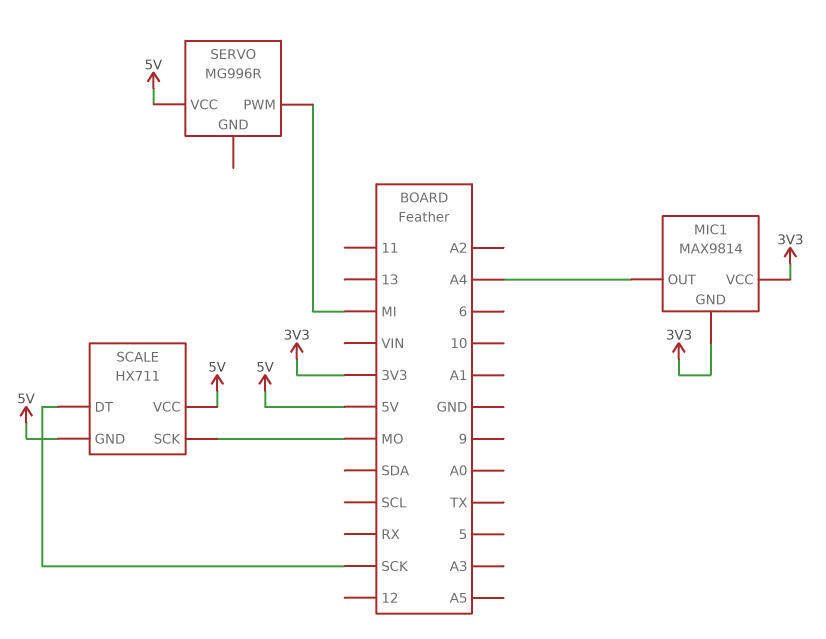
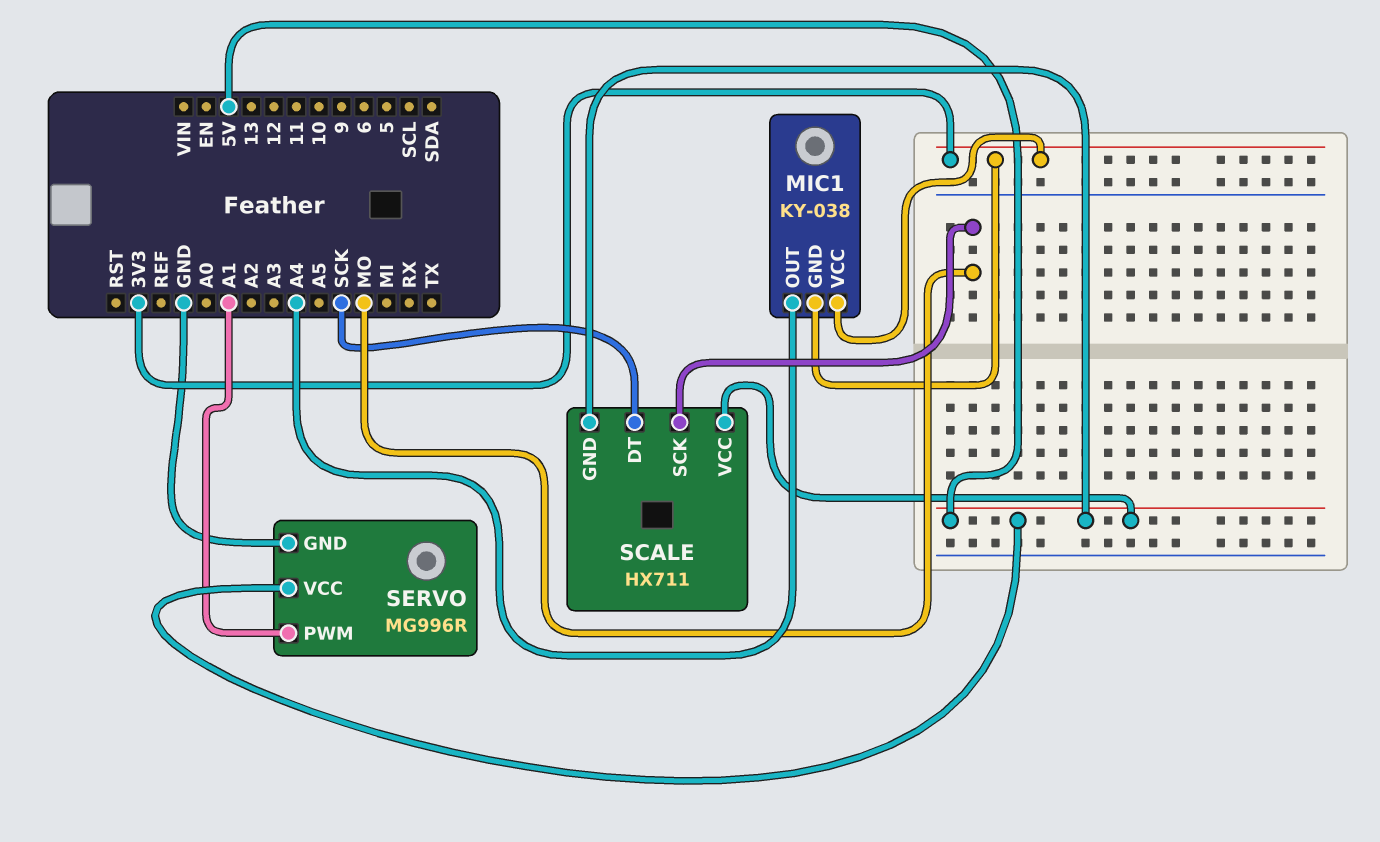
MIC1: MAX9814 -> KY-038
SERVO pin GND: none -> GND
SERVO pin PWM: MI -> A1

